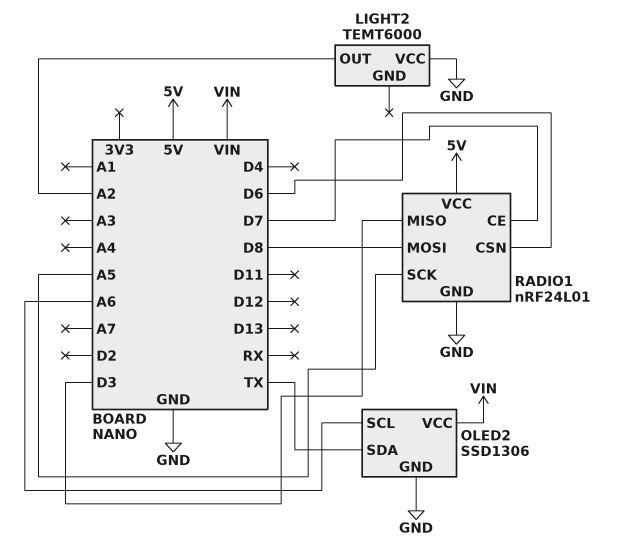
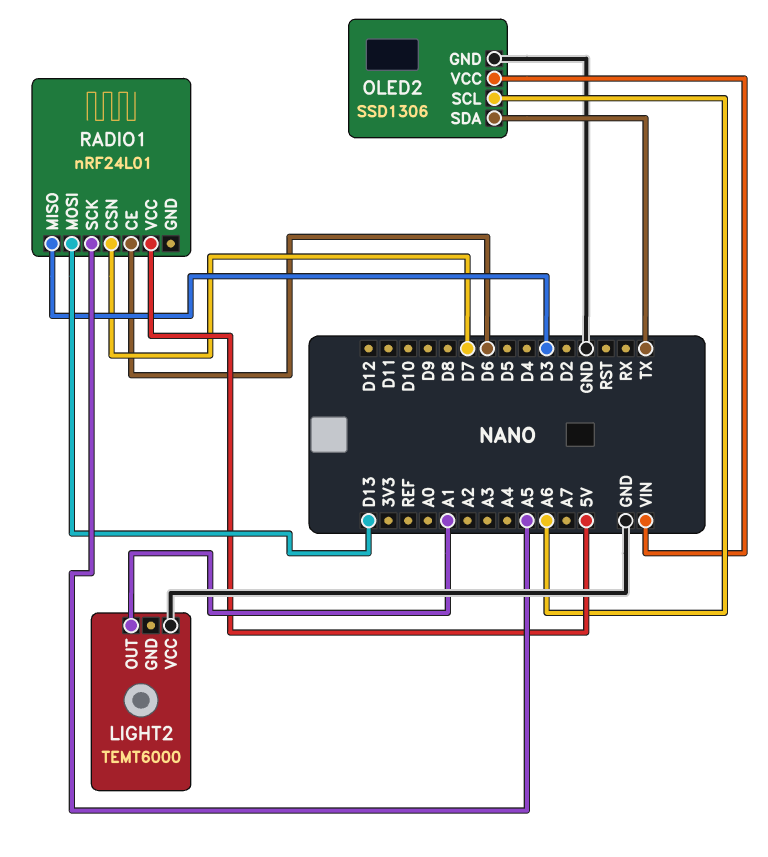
LIGHT2 pin OUT: A2 -> A1
RADIO1 pin CE: D7 -> D6
RADIO1 pin CSN: D6 -> D7
RADIO1 pin GND: GND -> none
RADIO1 pin MOSI: D8 -> D13

